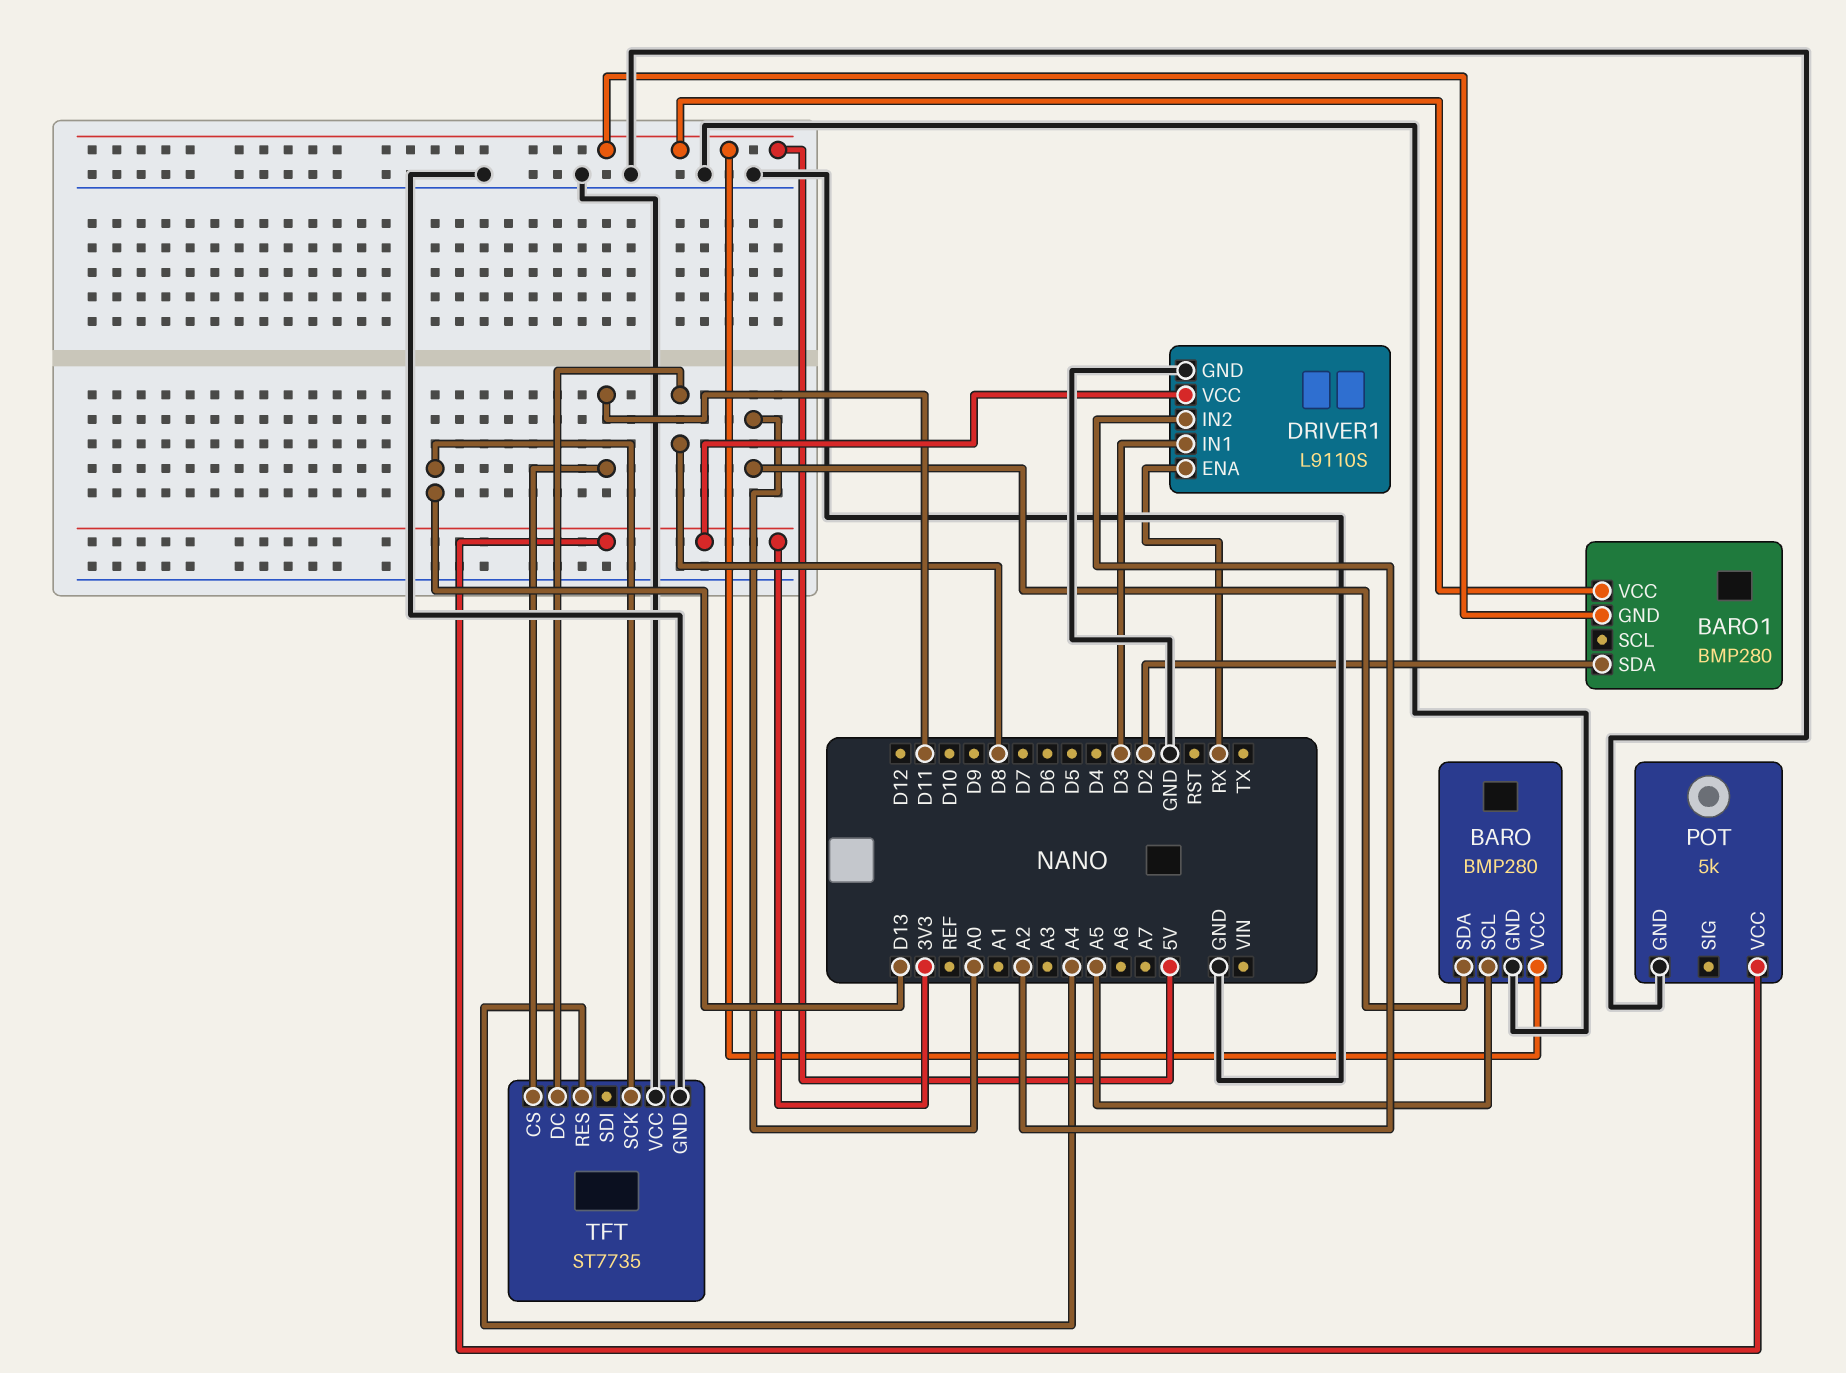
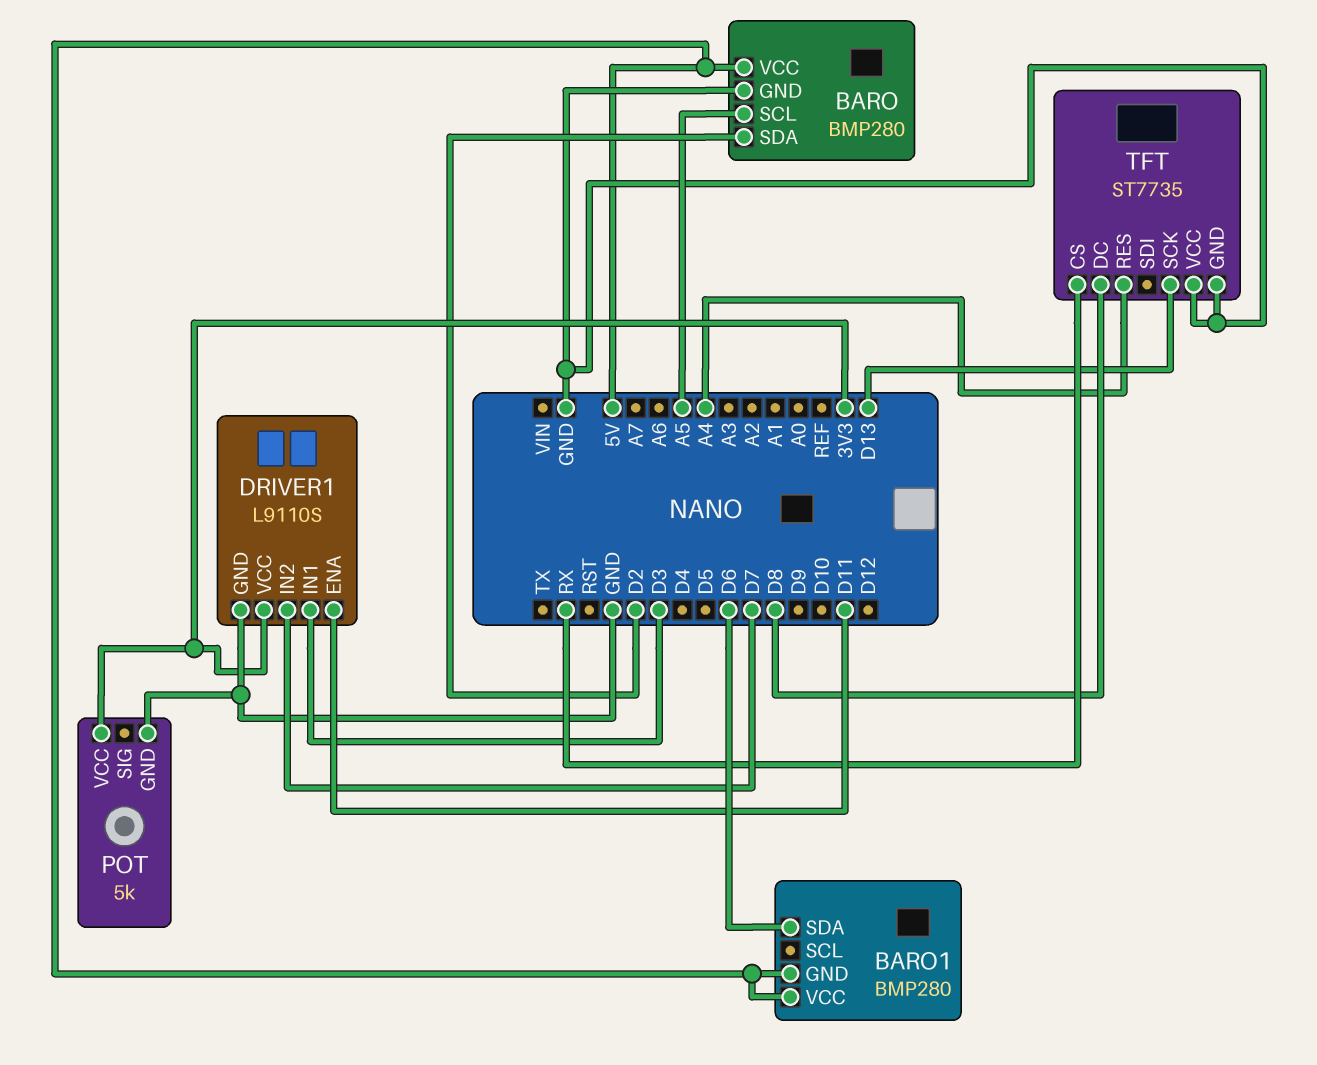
BARO pin SDA: A0 -> D2
BARO1 pin SDA: D2 -> D6
DRIVER1 pin ENA: RX -> D11
DRIVER1 pin IN2: A2 -> D7
TFT pin CS: D11 -> RX

